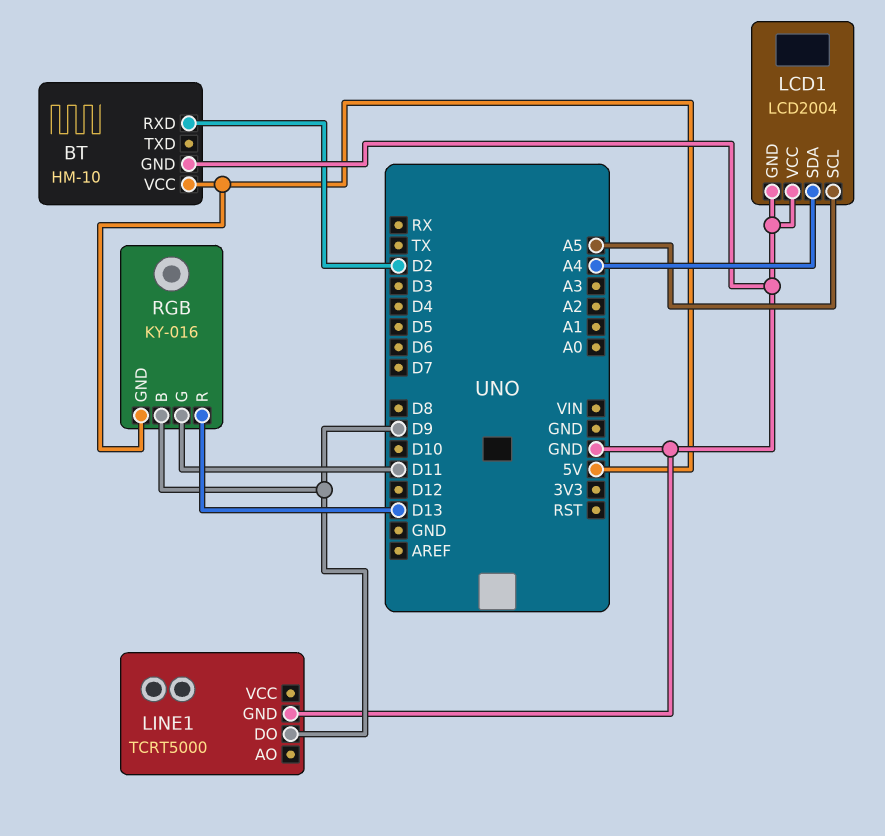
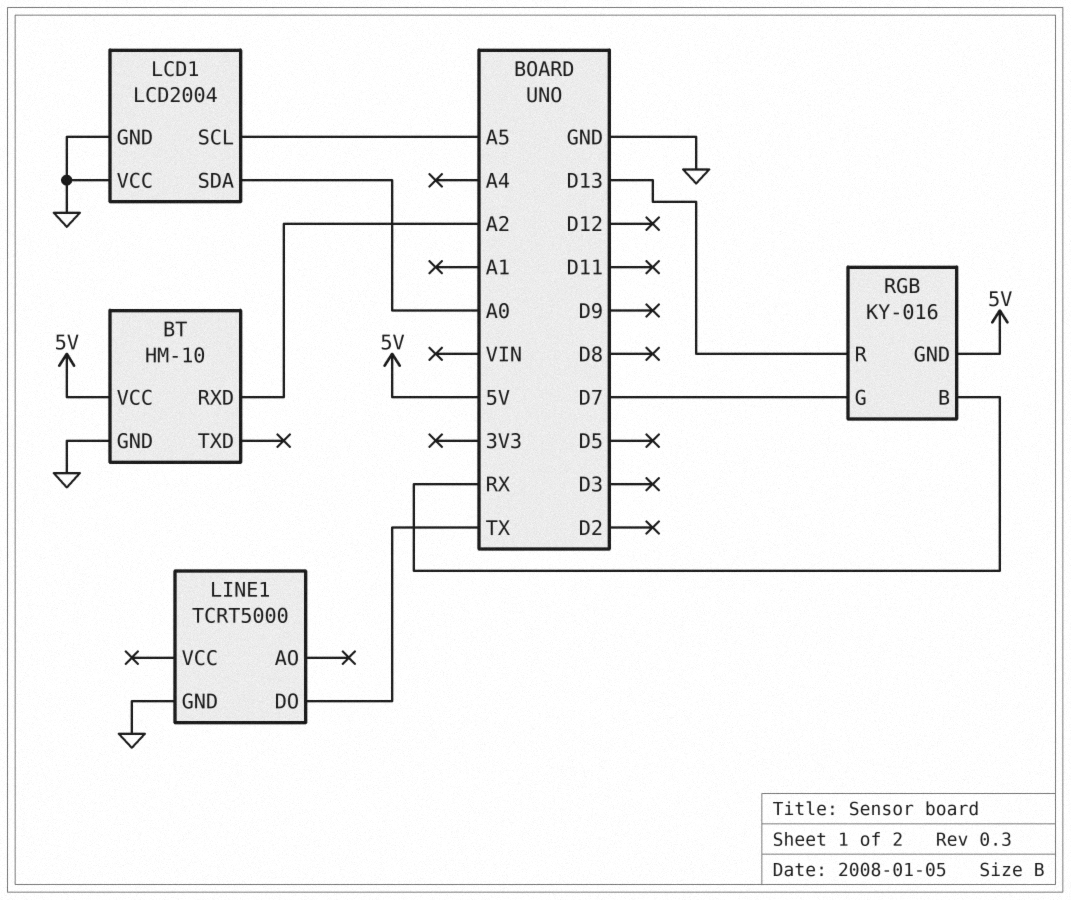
BT pin RXD: D2 -> A2
LCD1 pin SDA: A4 -> A0
LINE1 pin DO: D9 -> TX
RGB pin B: D9 -> RX
RGB pin G: D11 -> D7

